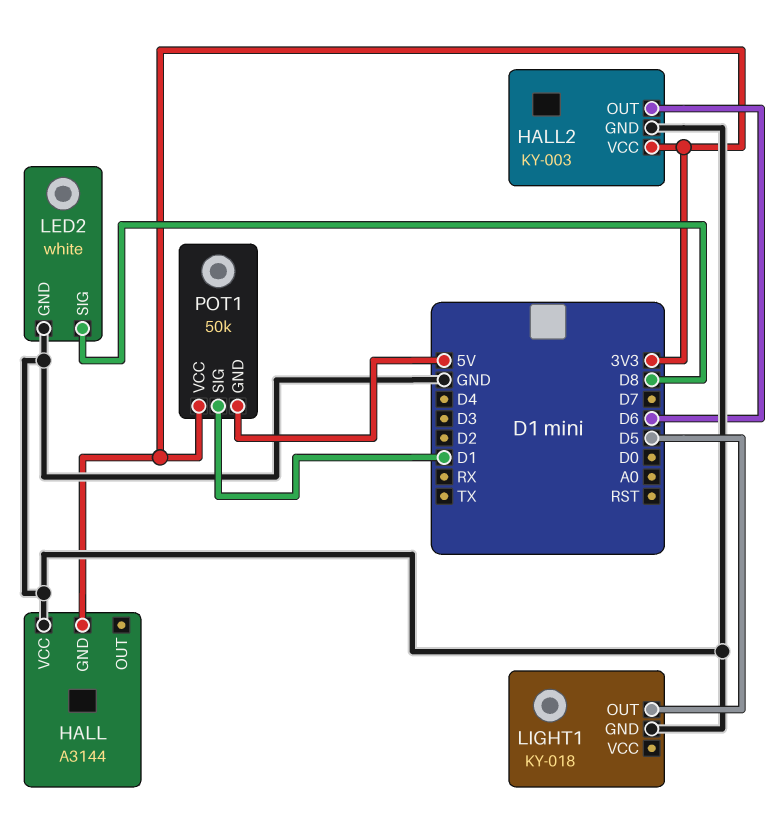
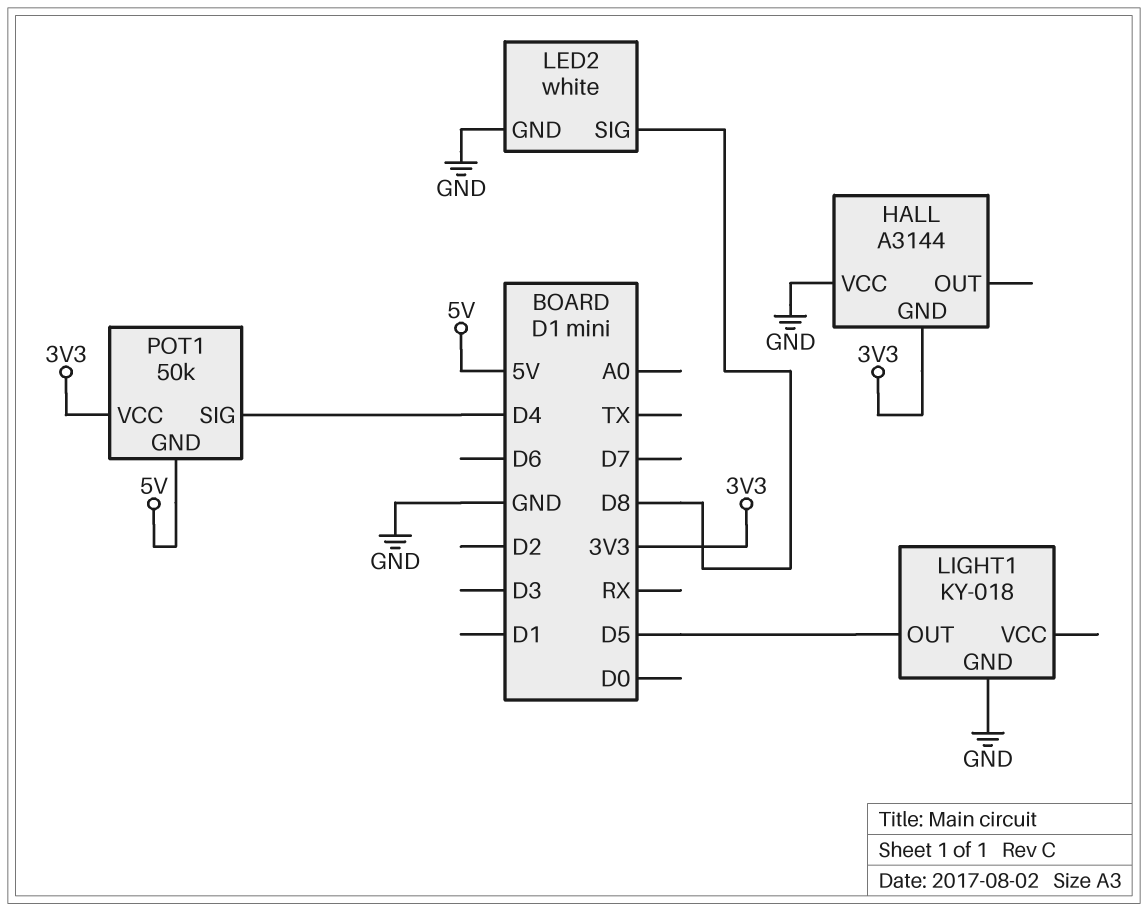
HALL2: KY-003 -> none
HALL2 pin GND: GND -> none
HALL2 pin OUT: D6 -> none
HALL2 pin VCC: 3V3 -> none
POT1 pin SIG: D1 -> D4

